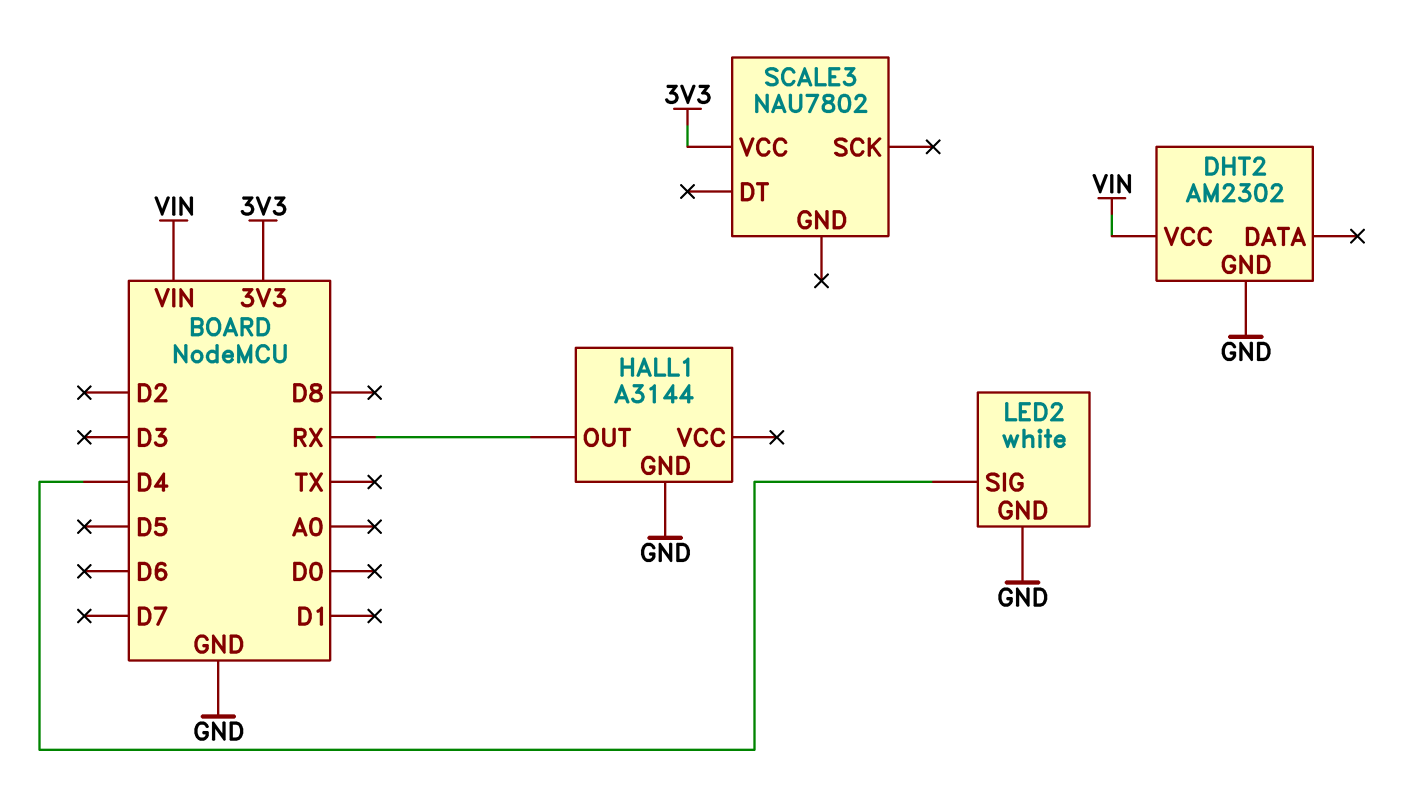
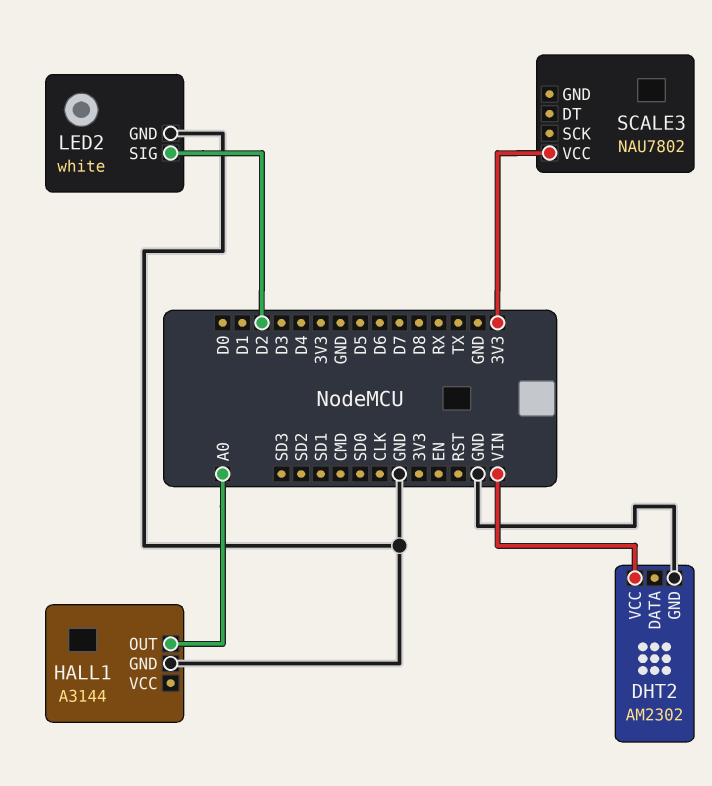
HALL1 pin OUT: RX -> A0
LED2 pin SIG: D4 -> D2

